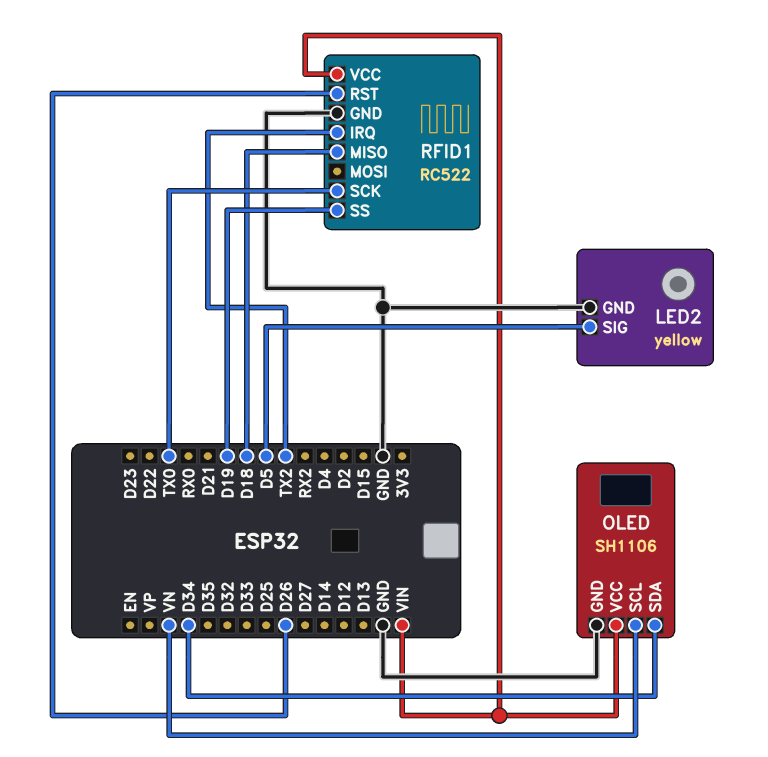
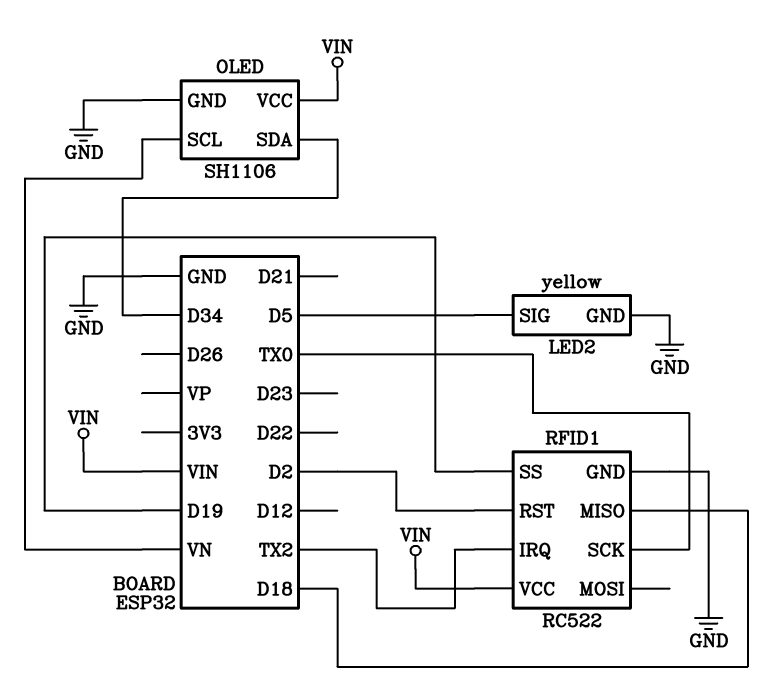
RFID1 pin RST: D26 -> D2

